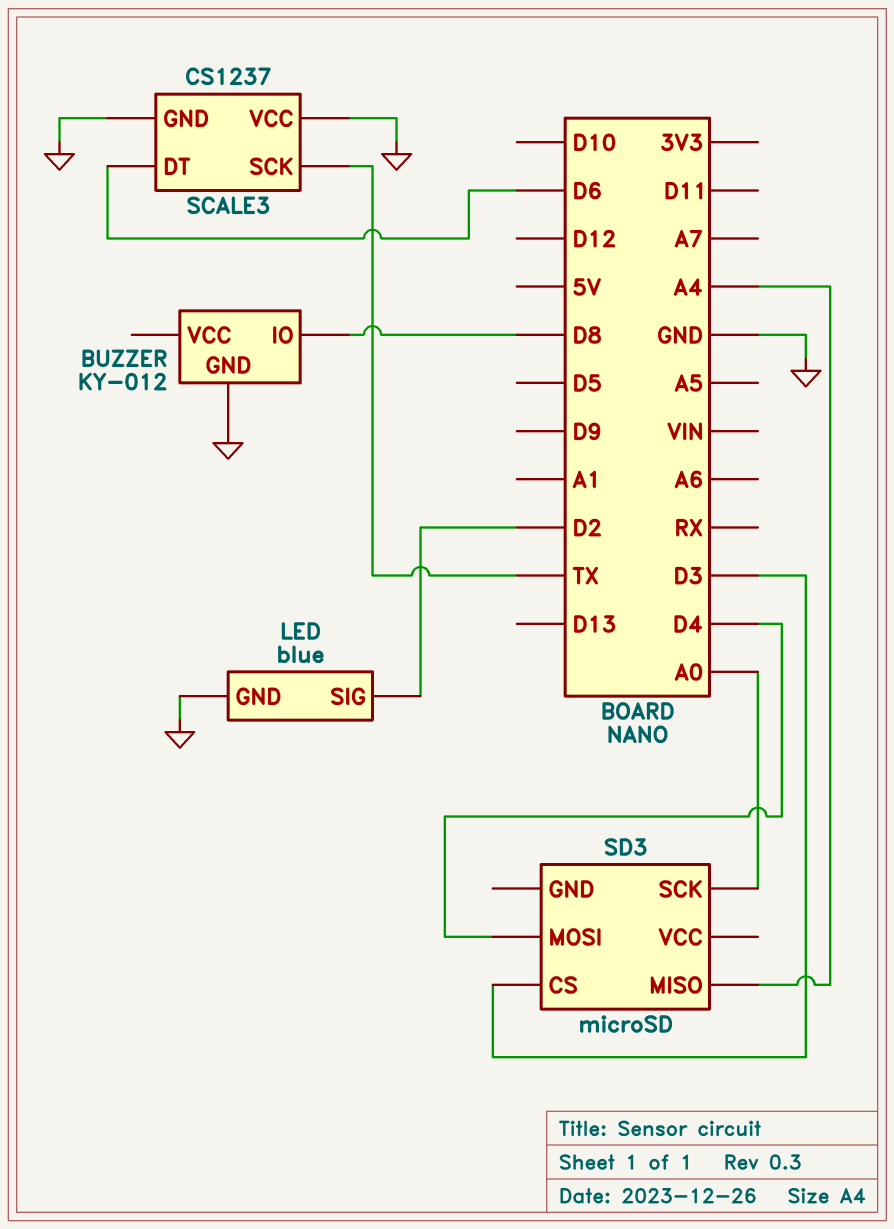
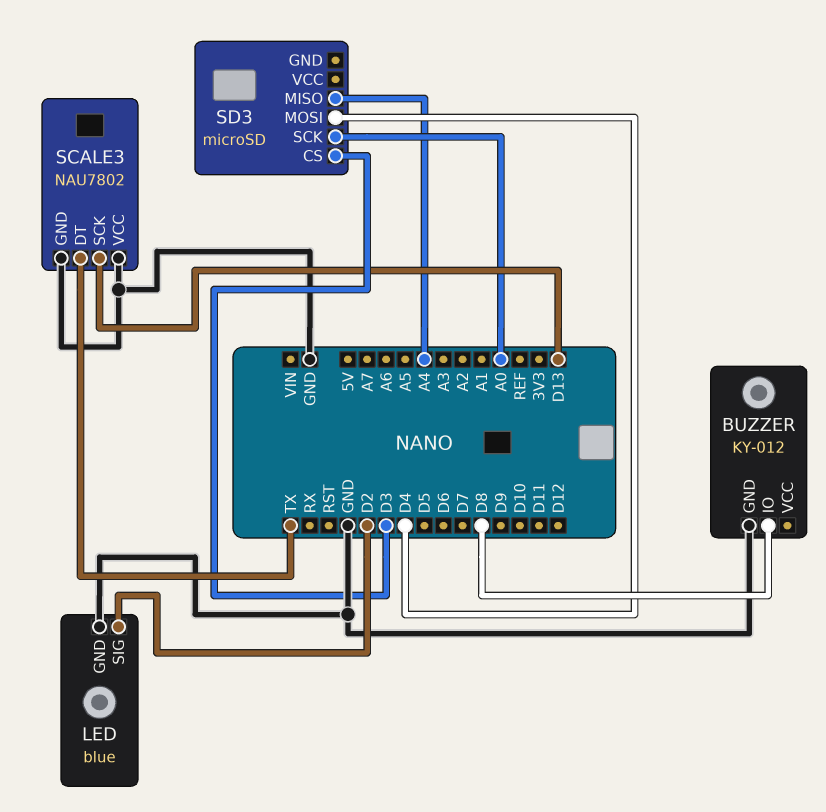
SCALE3: CS1237 -> NAU7802
SCALE3 pin DT: D6 -> TX
SCALE3 pin SCK: TX -> D13

